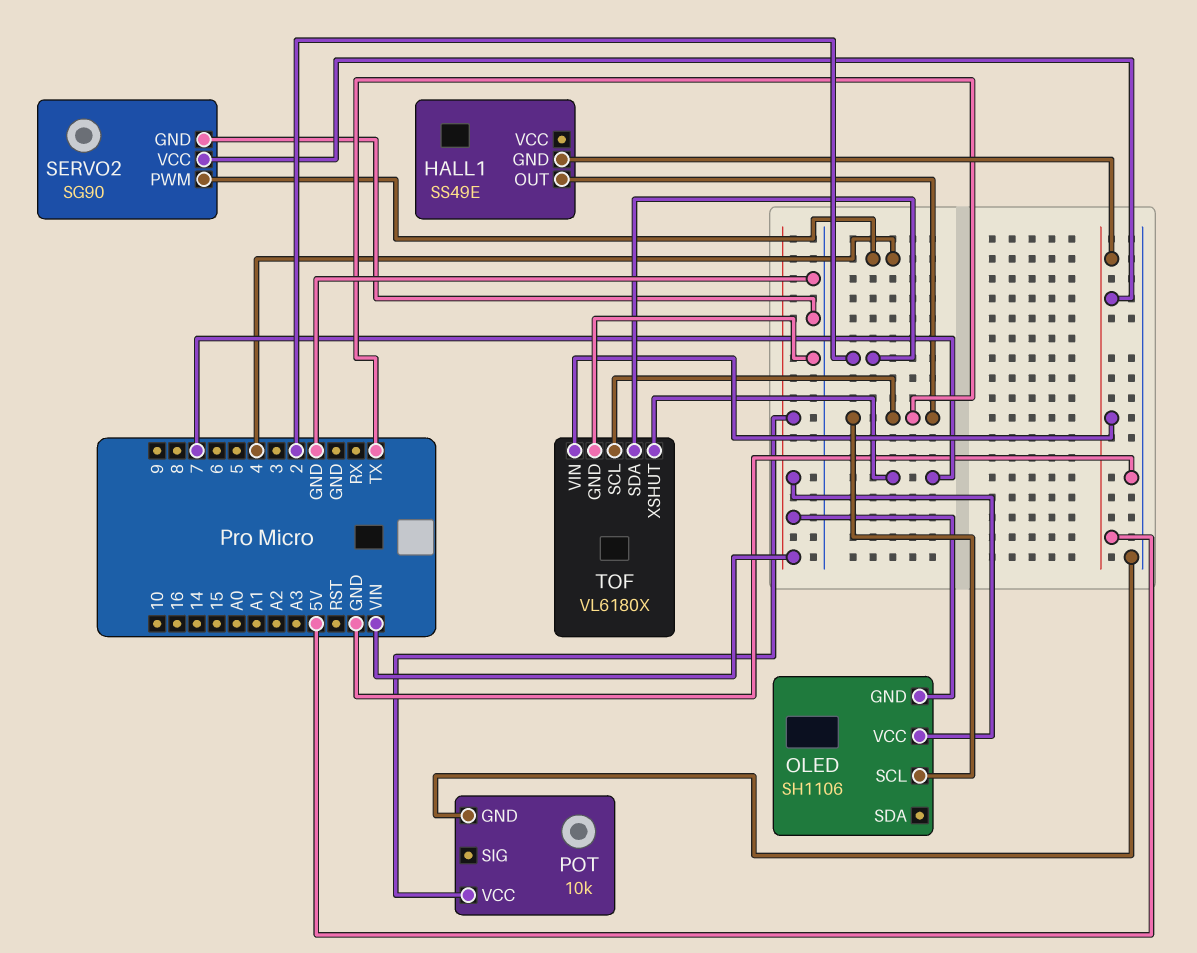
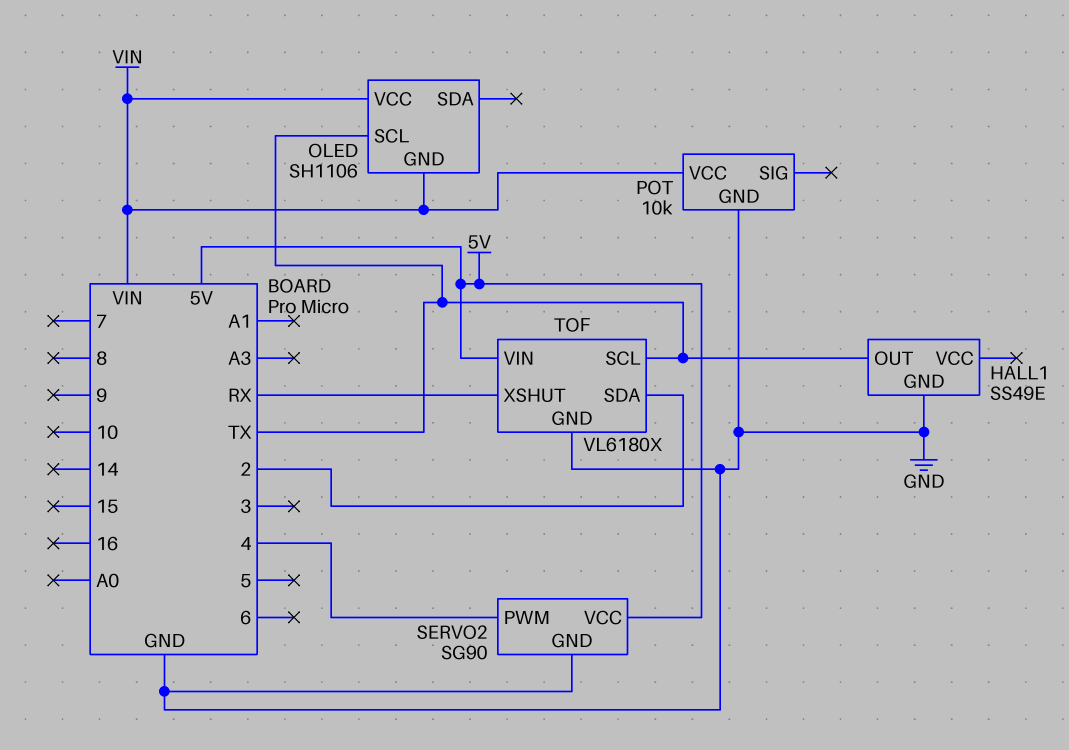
HALL1 pin GND: 5V -> GND
TOF pin XSHUT: 7 -> RX

